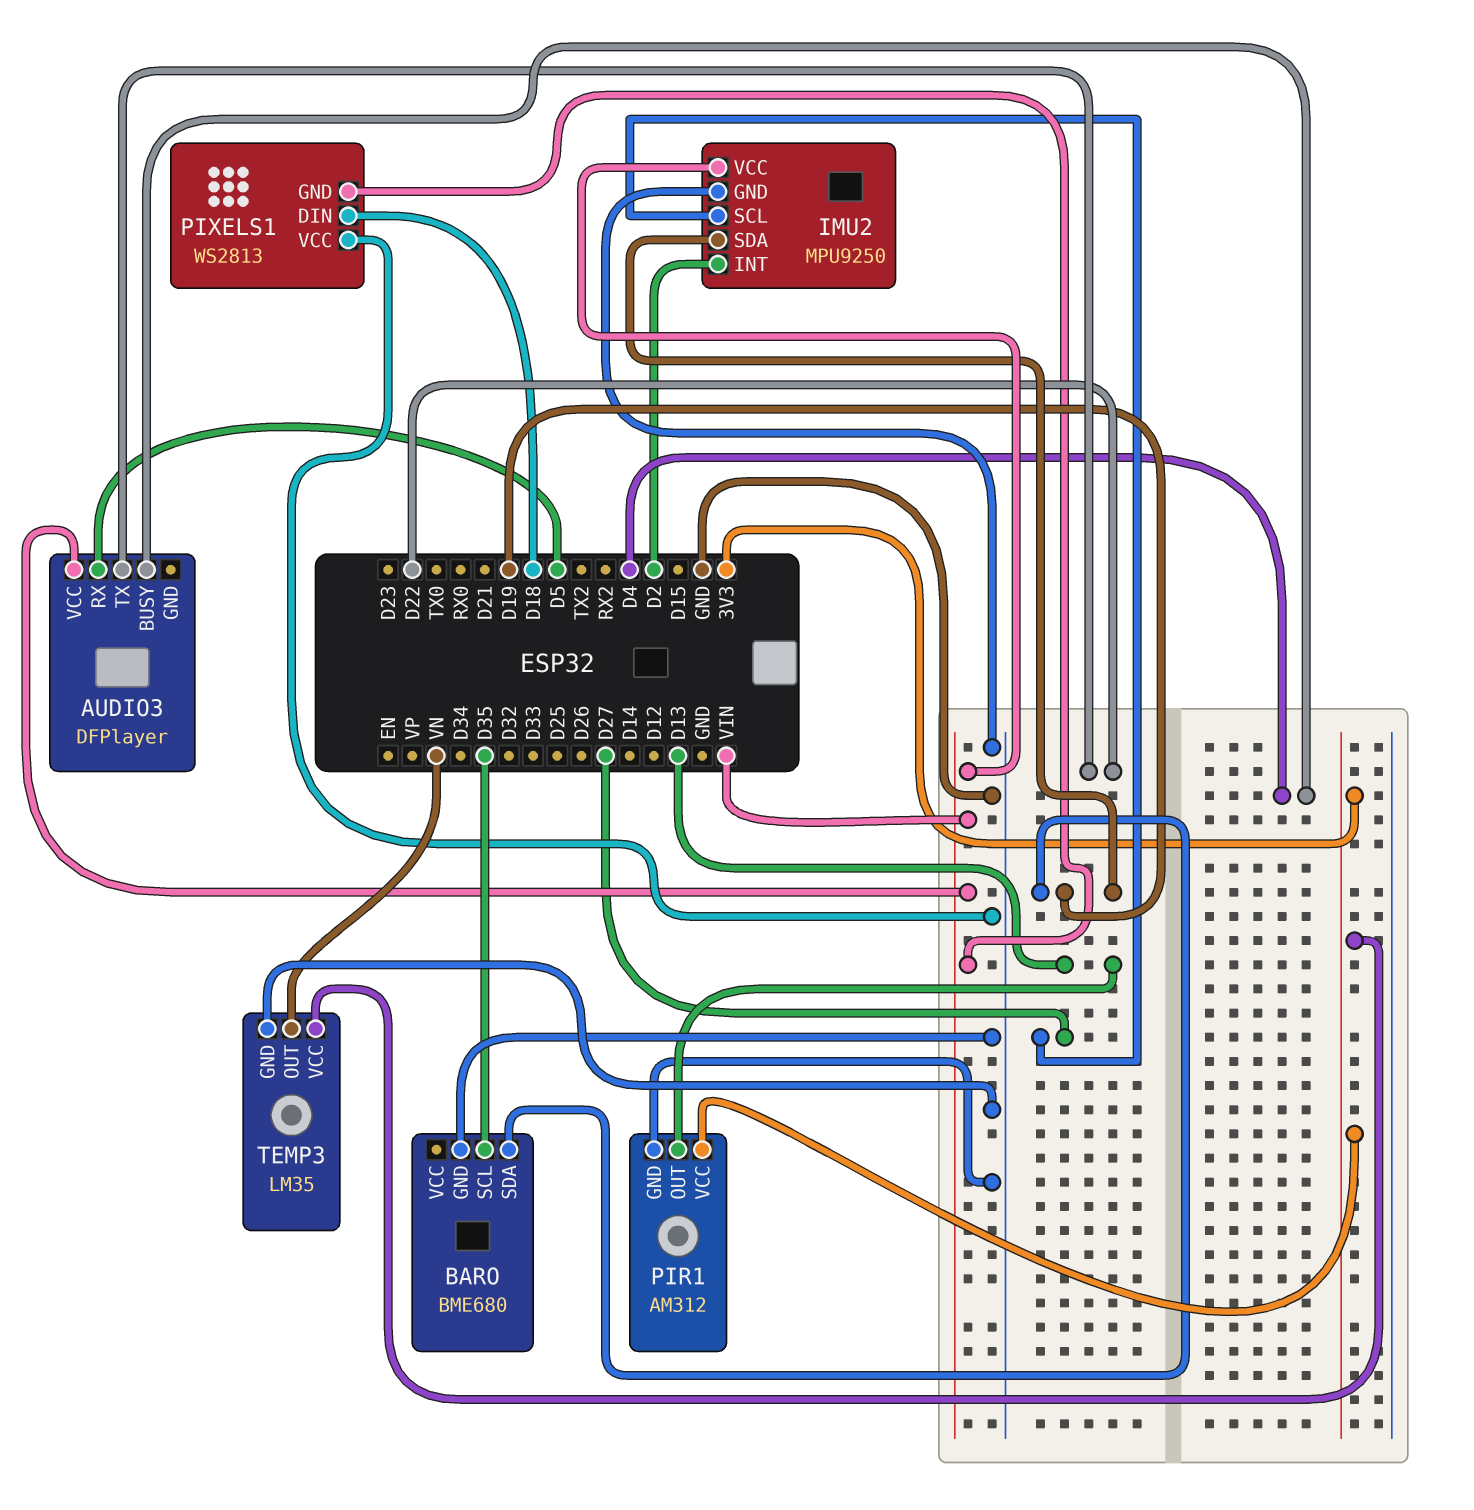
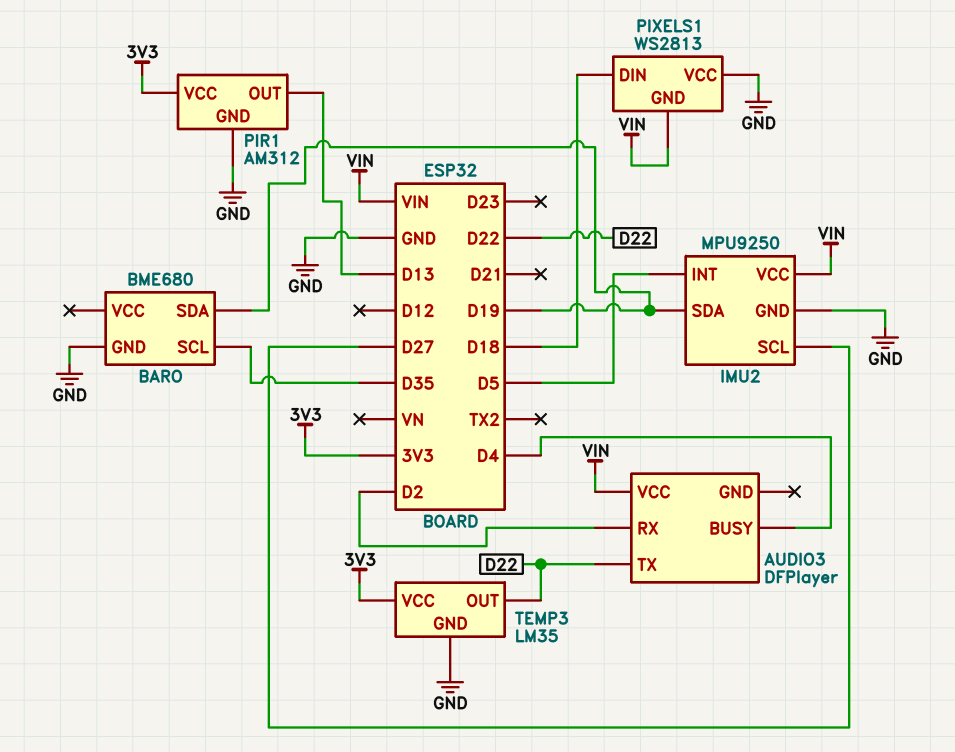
AUDIO3 pin RX: D5 -> D2
IMU2 pin INT: D2 -> D5
TEMP3 pin OUT: VN -> D22

